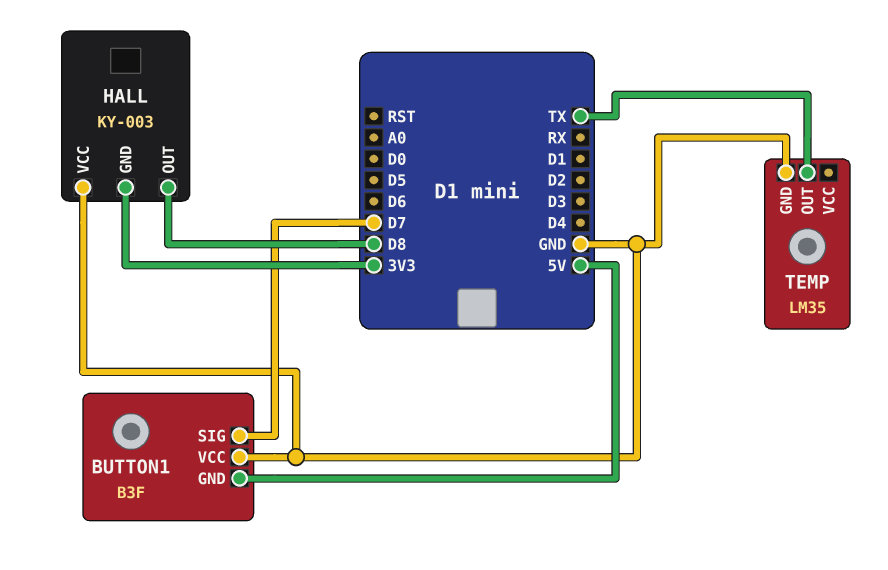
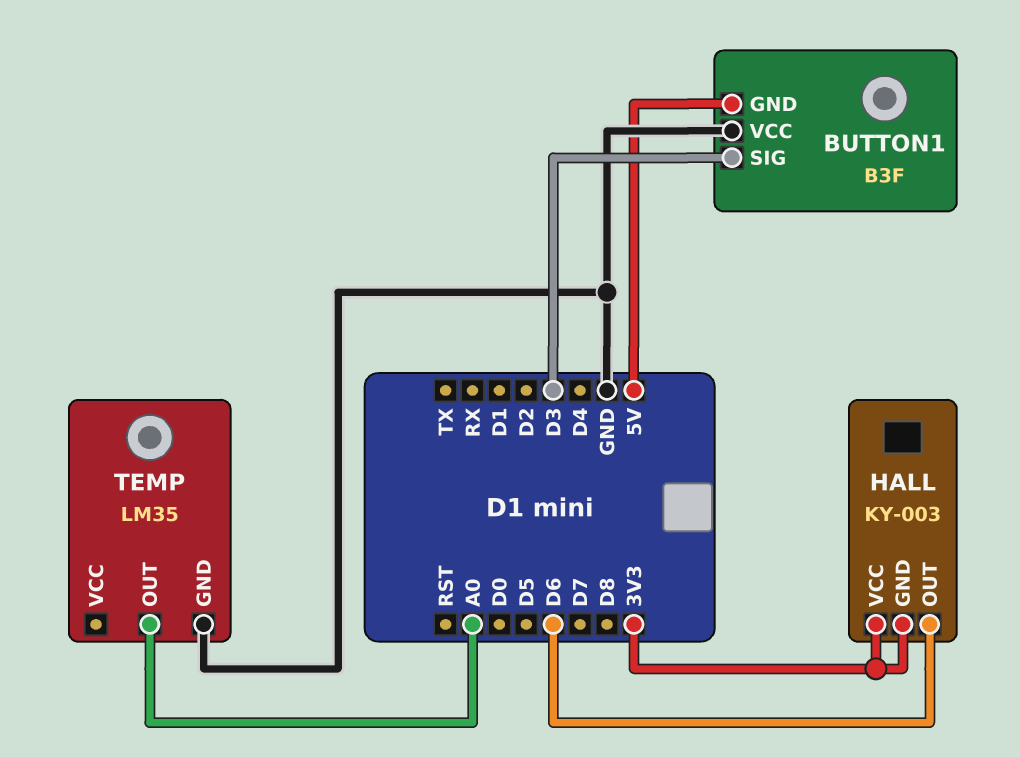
BUTTON1 pin SIG: D7 -> D3
HALL pin OUT: D8 -> D6
HALL pin VCC: GND -> 3V3
TEMP pin OUT: TX -> A0

